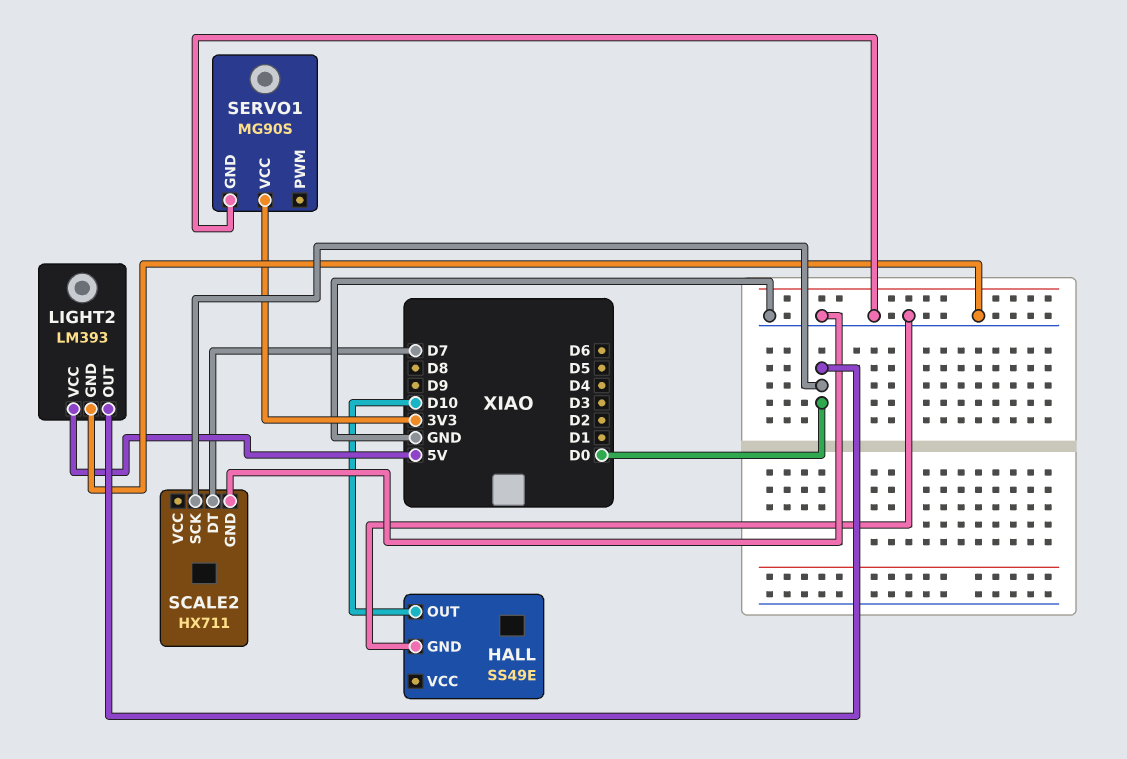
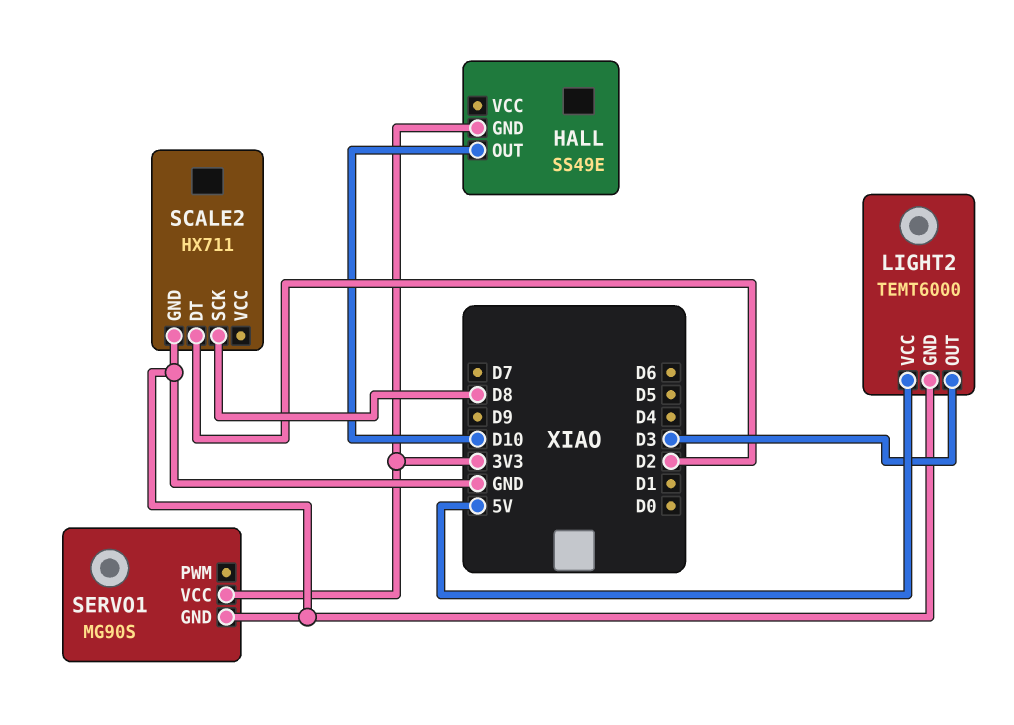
HALL pin GND: GND -> 3V3
LIGHT2: LM393 -> TEMT6000
LIGHT2 pin OUT: D0 -> D3
SCALE2 pin DT: D7 -> D2
SCALE2 pin SCK: D0 -> D8

